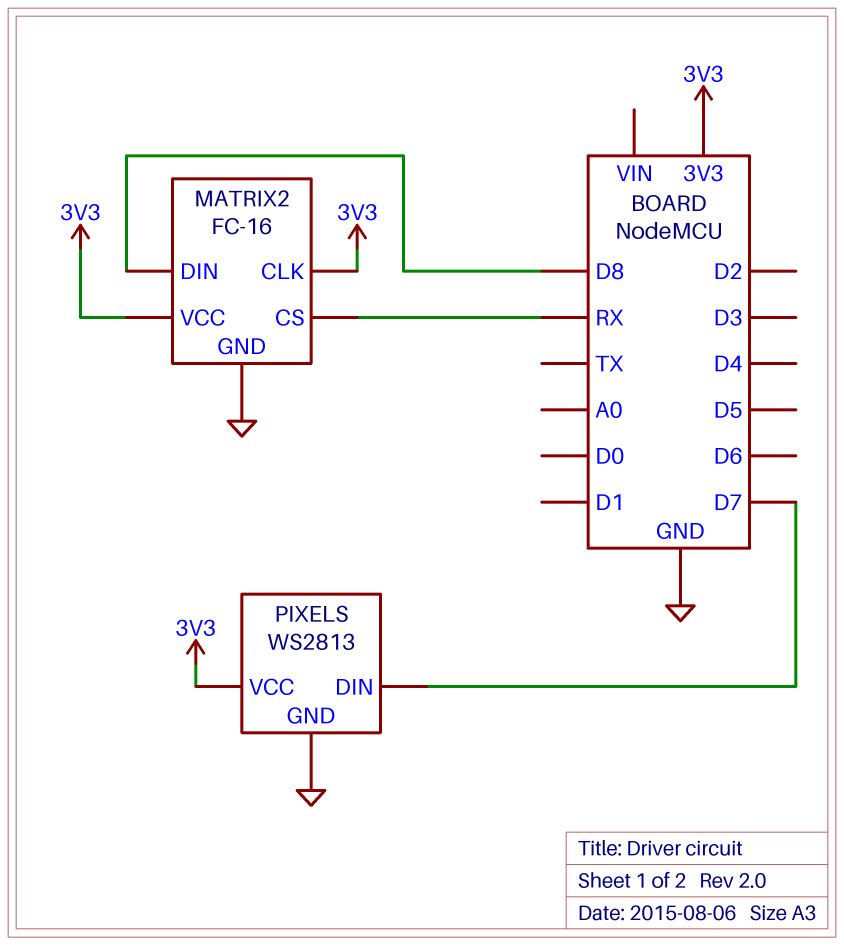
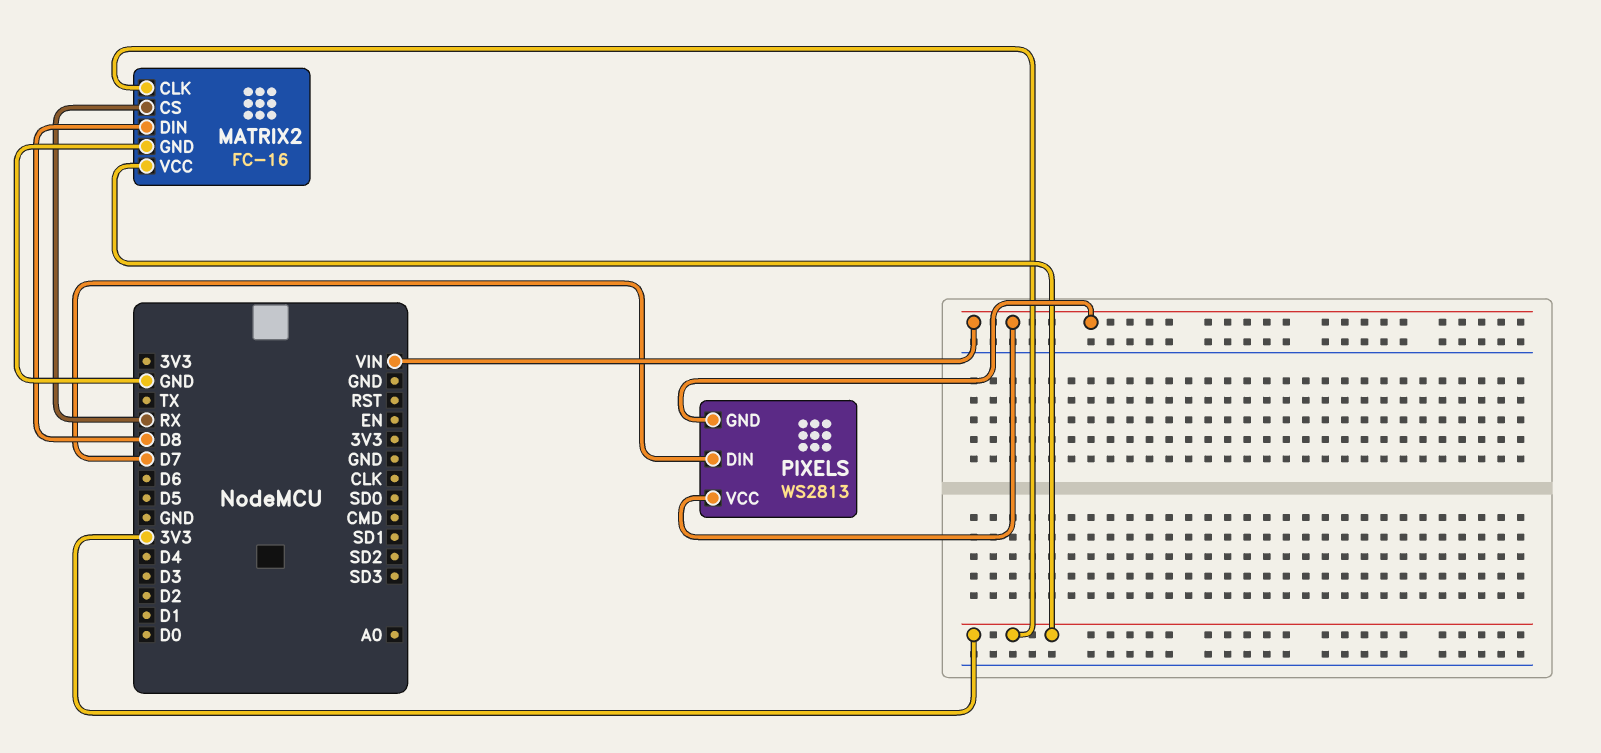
PIXELS pin GND: GND -> VIN
PIXELS pin VCC: 3V3 -> VIN

